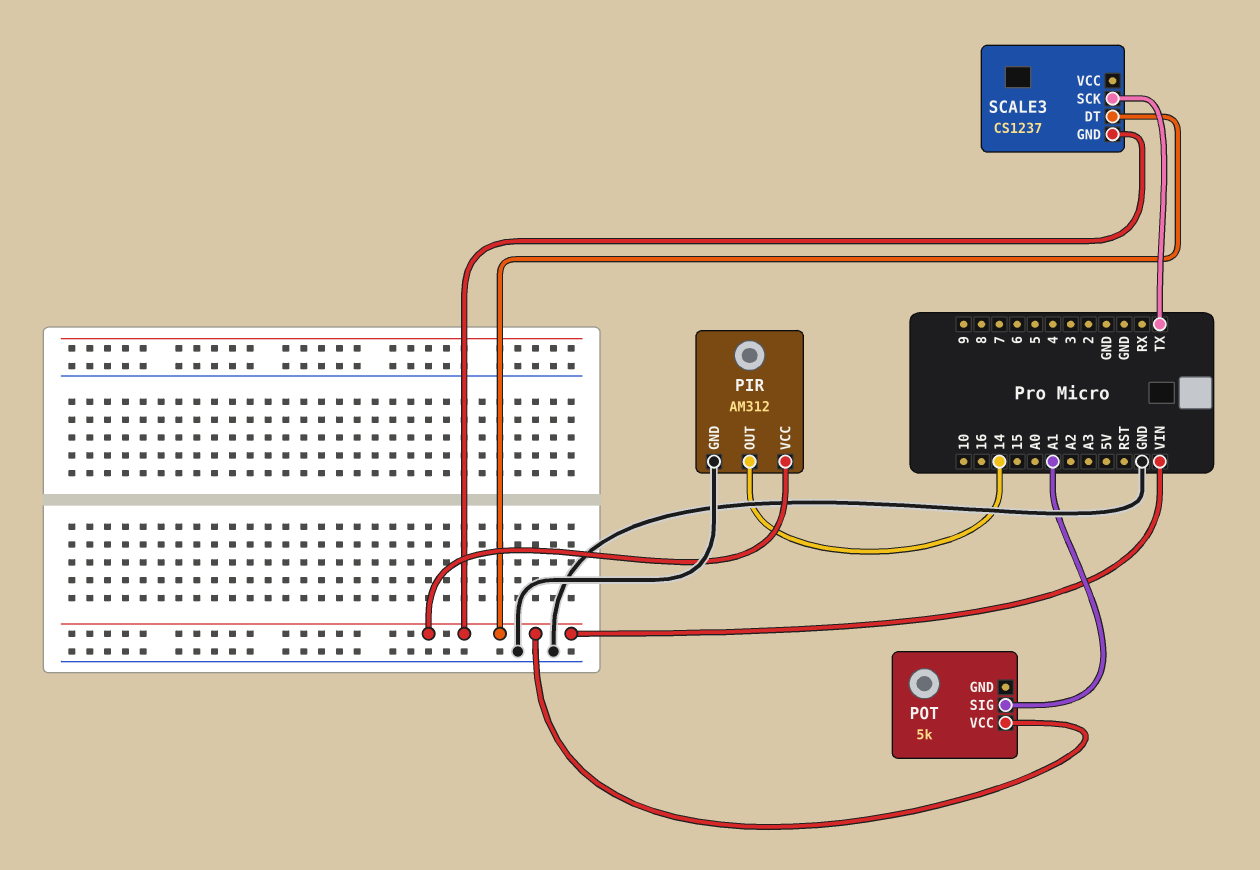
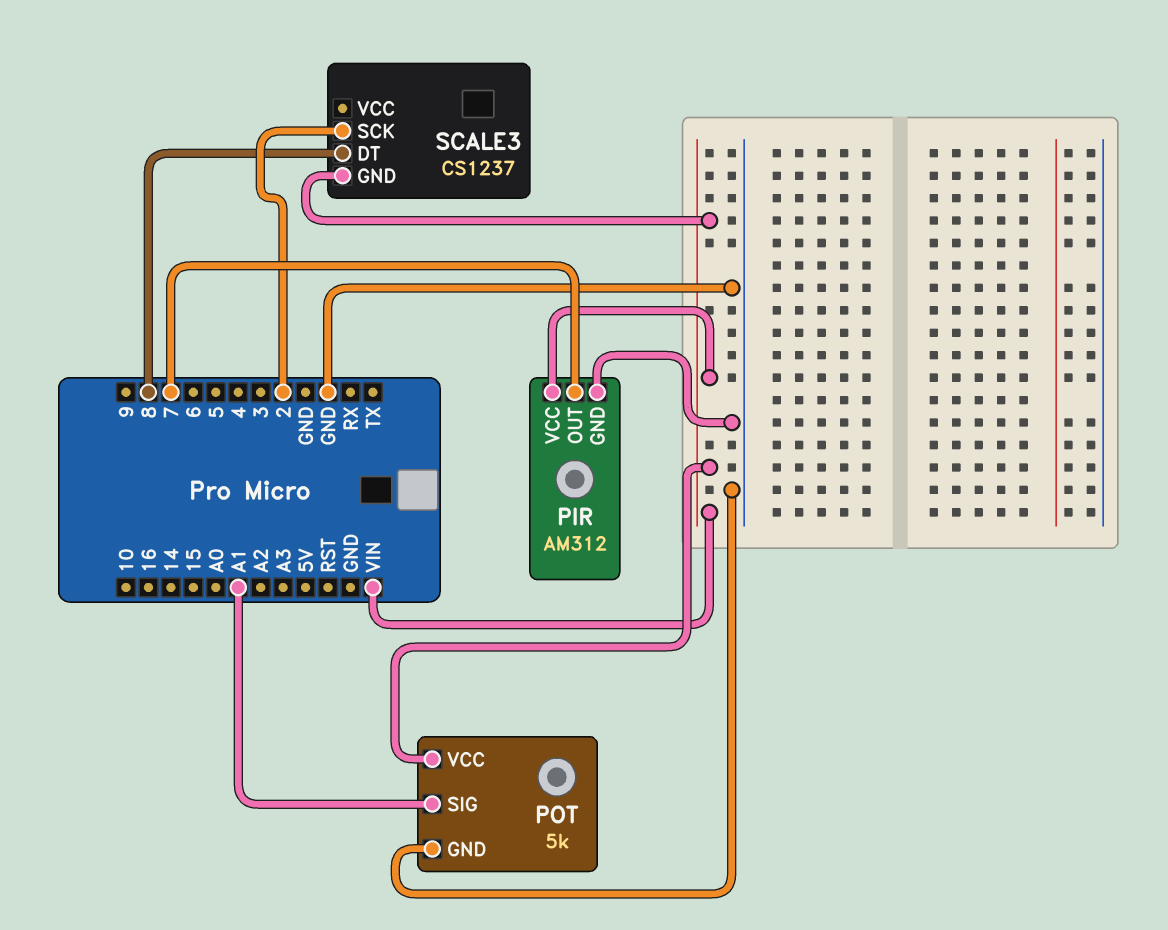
PIR pin OUT: 14 -> 7
POT pin GND: none -> GND
SCALE3 pin DT: VIN -> 8
SCALE3 pin SCK: TX -> 2

